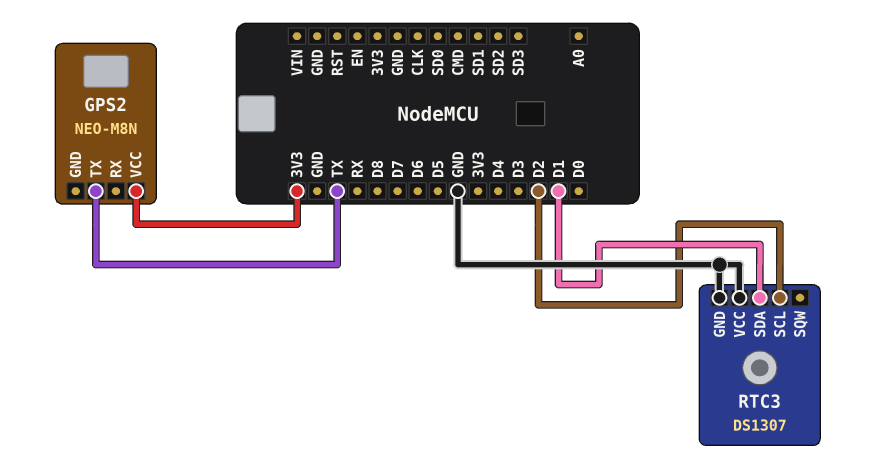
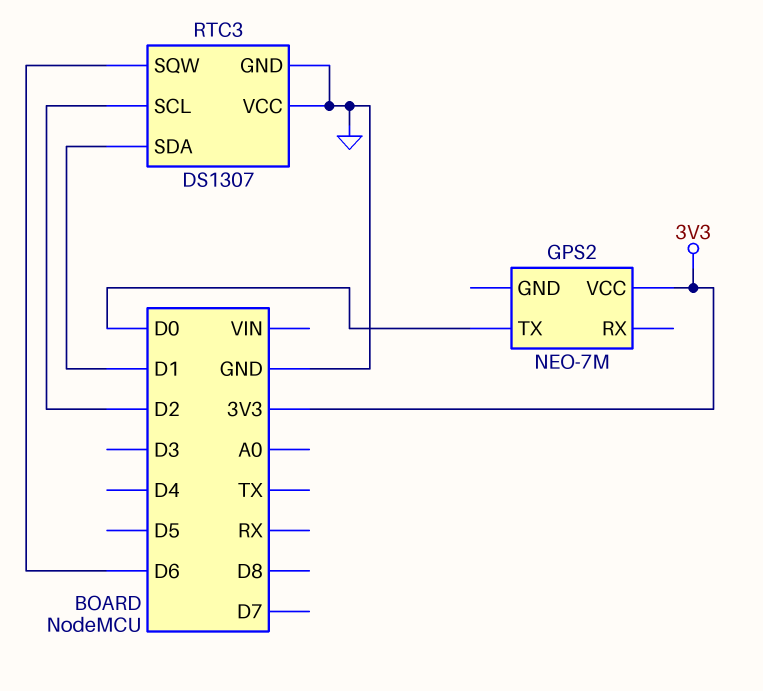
GPS2: NEO-M8N -> NEO-7M
GPS2 pin TX: TX -> D0
RTC3 pin SQW: none -> D6

